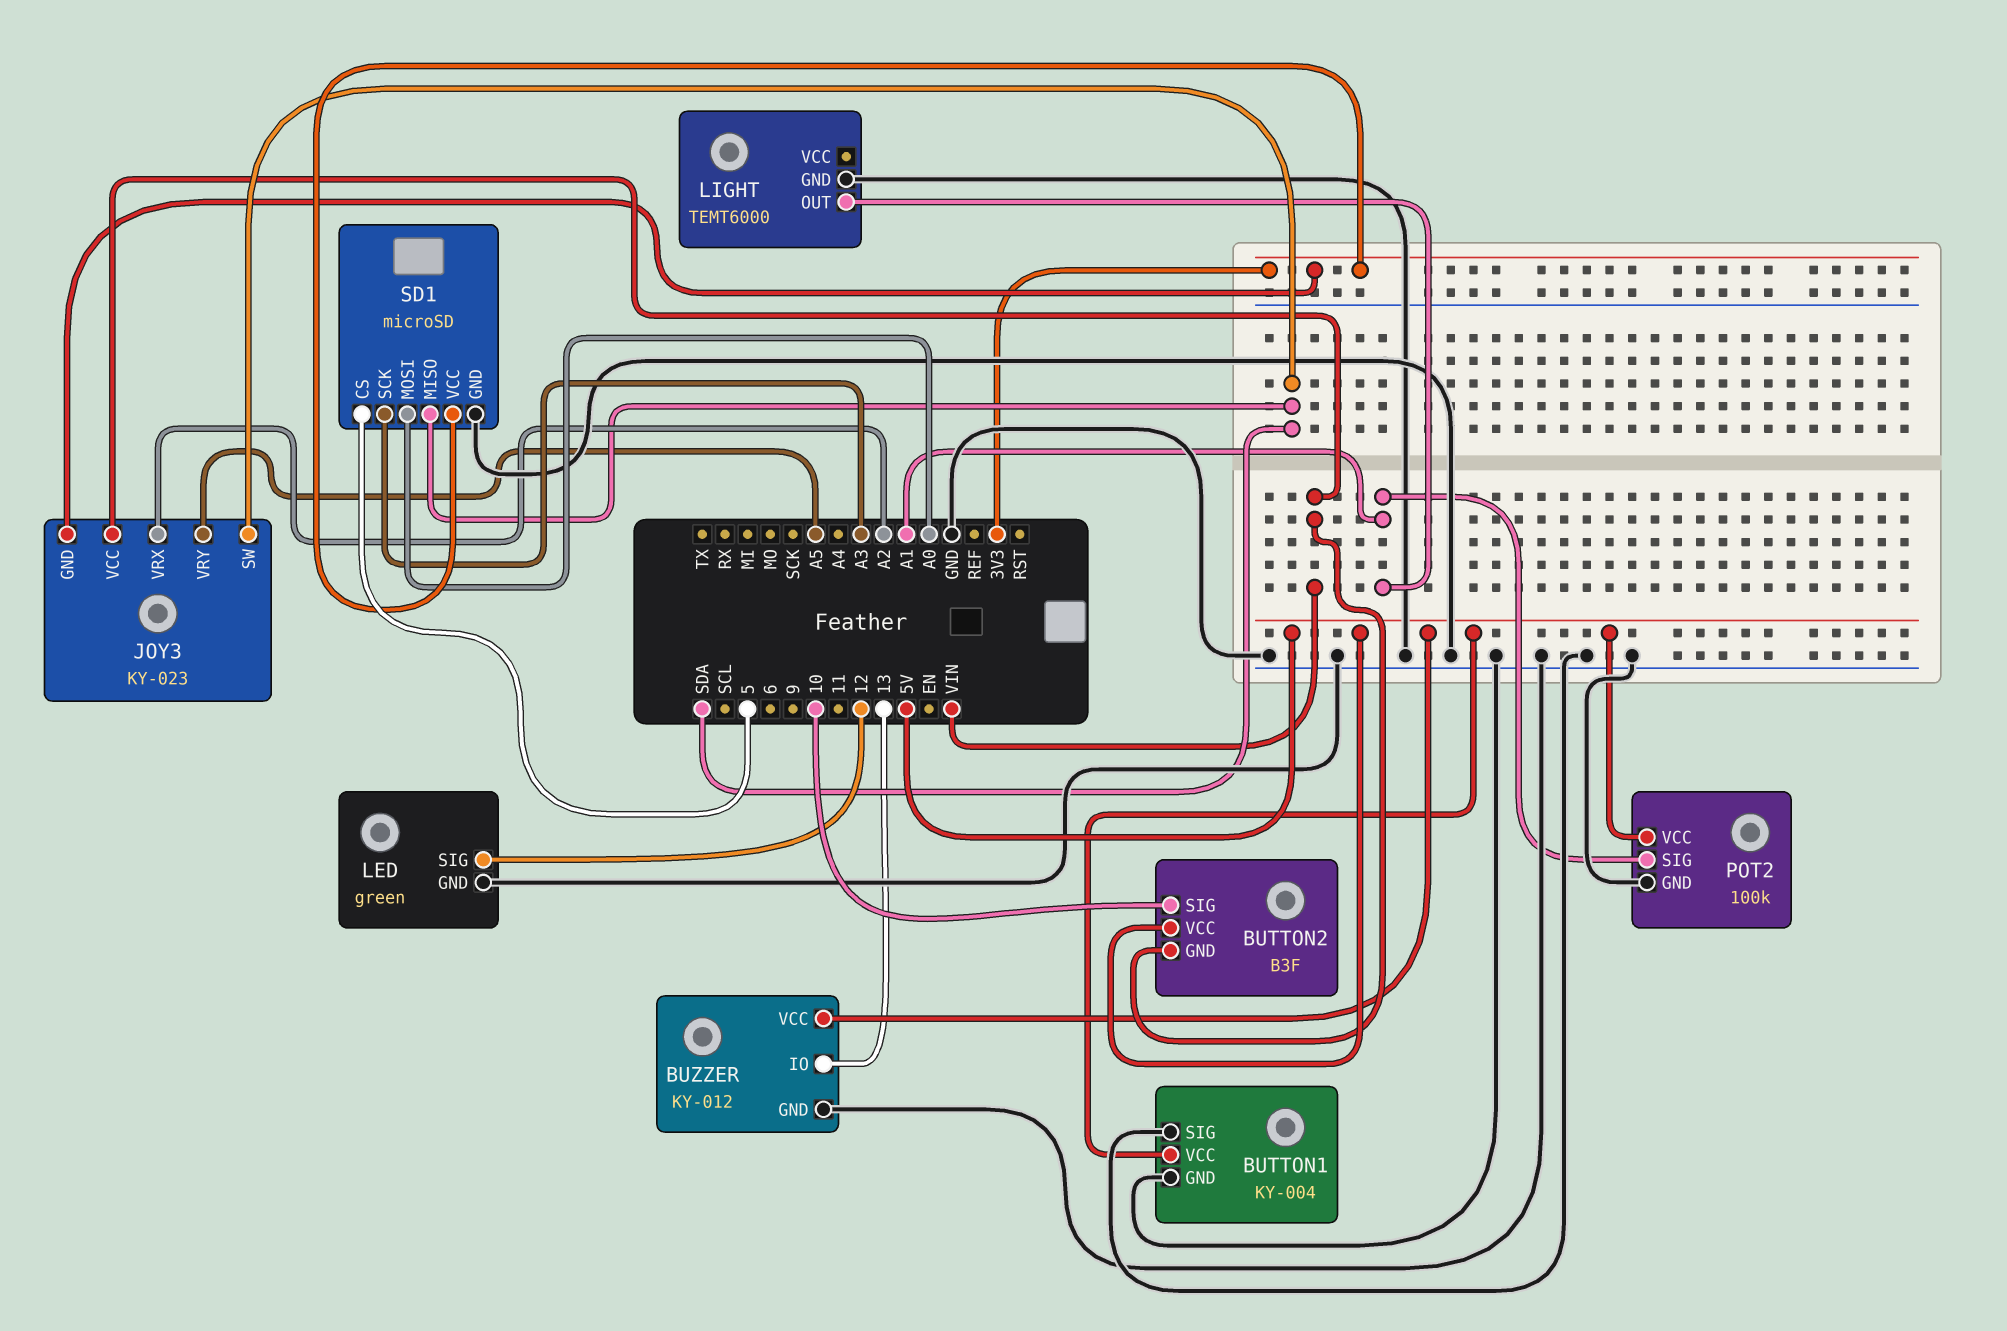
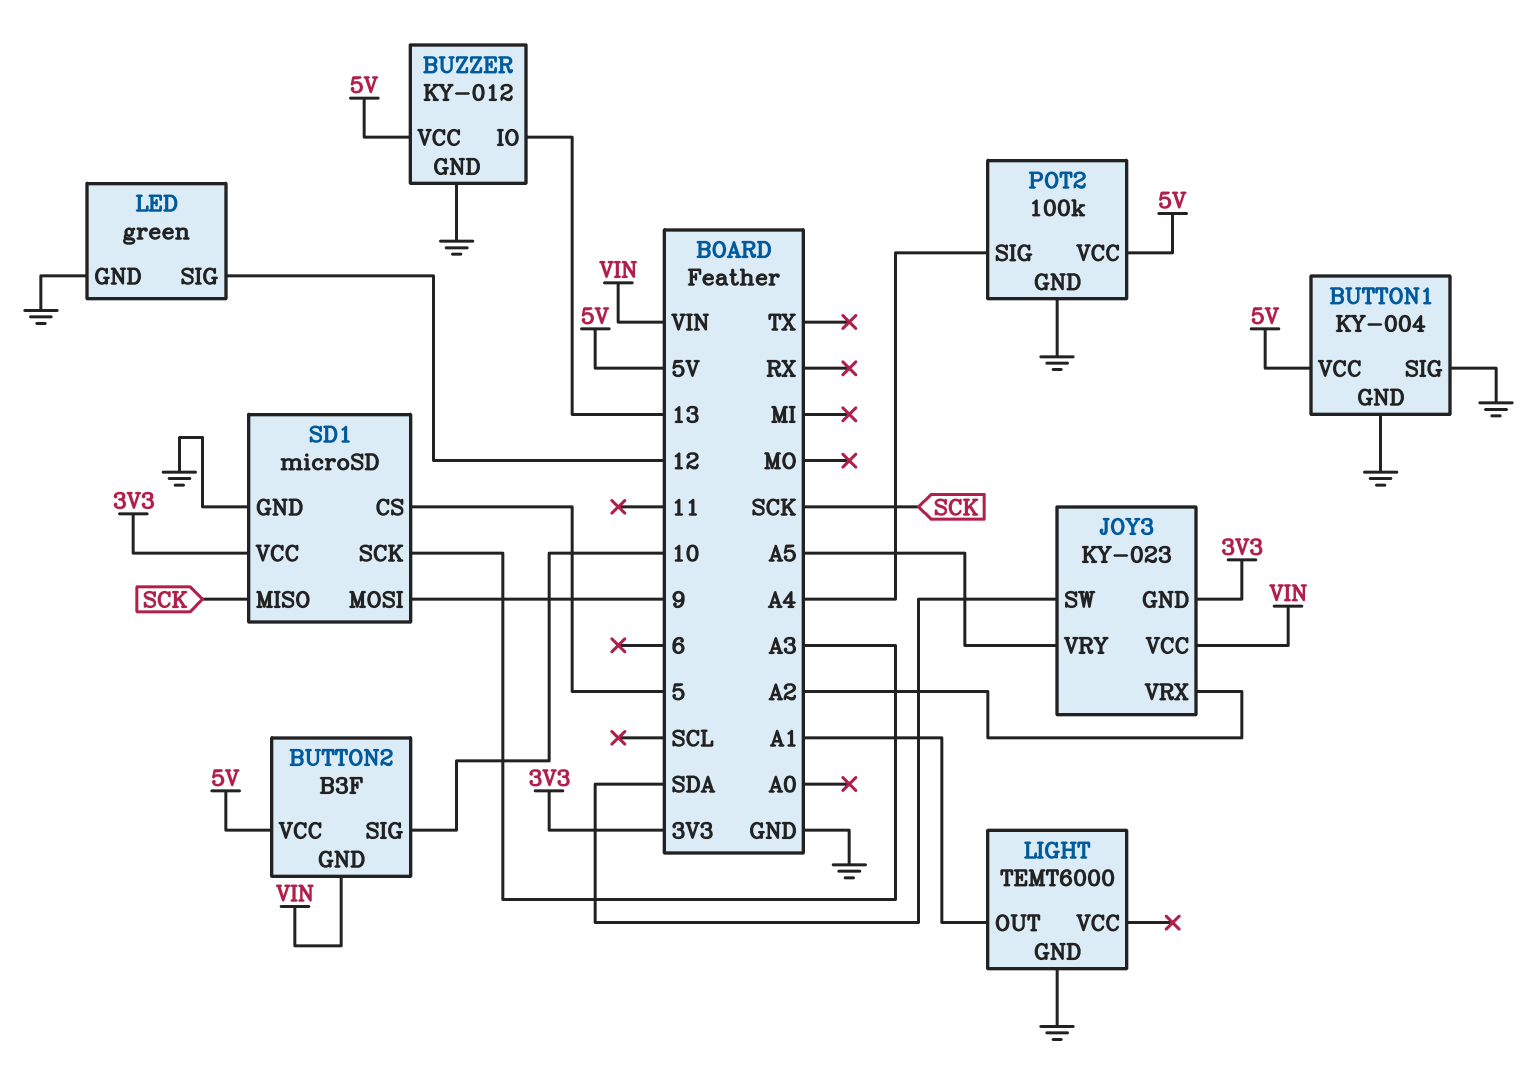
POT2 pin SIG: A1 -> A4
SD1 pin MISO: SDA -> SCK
SD1 pin MOSI: A0 -> 9

